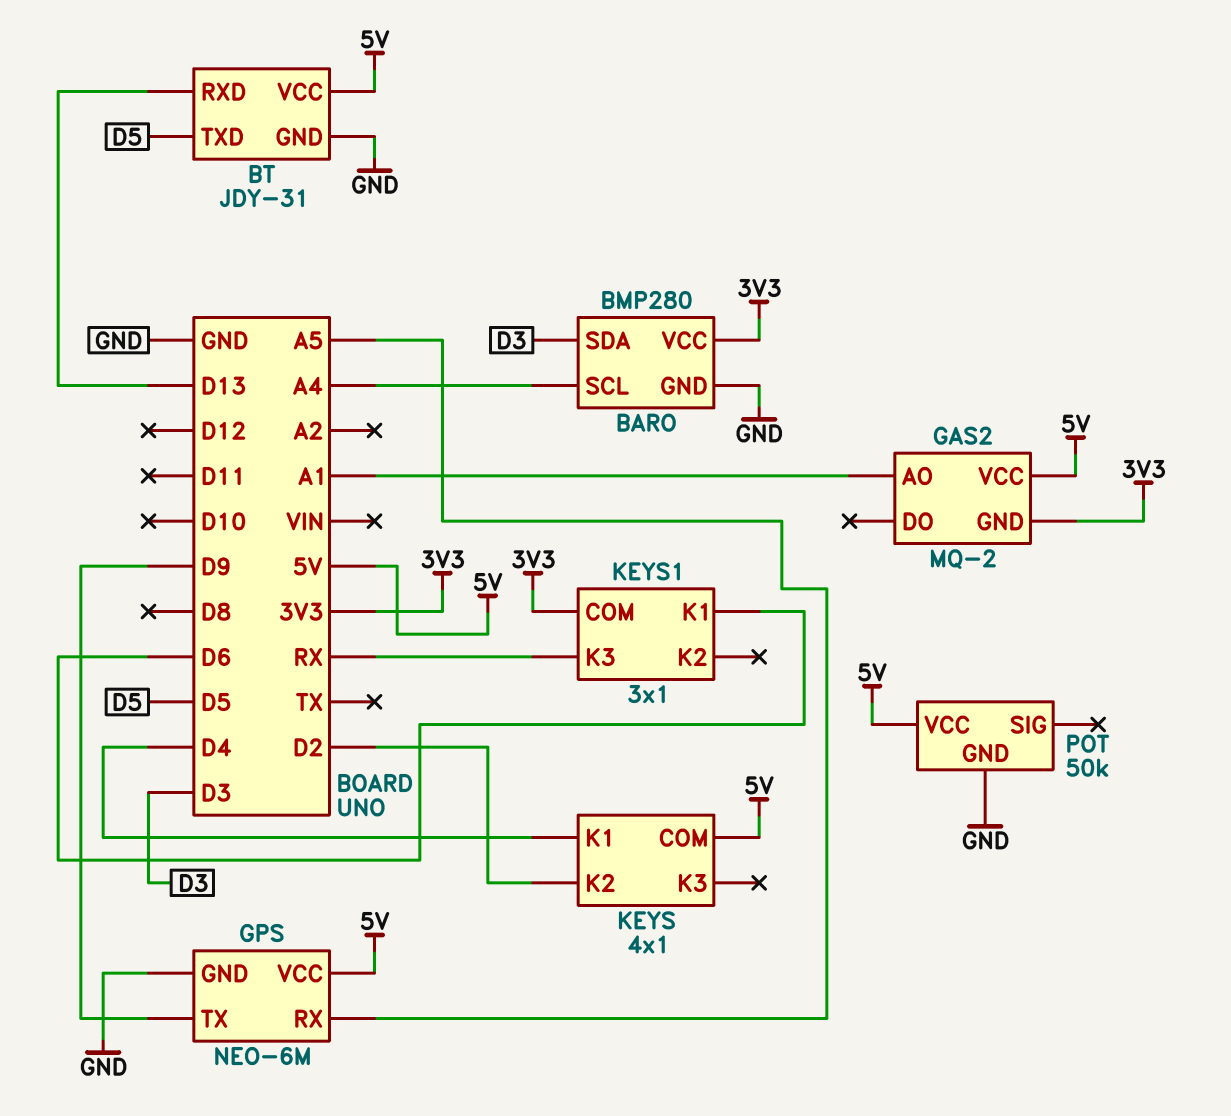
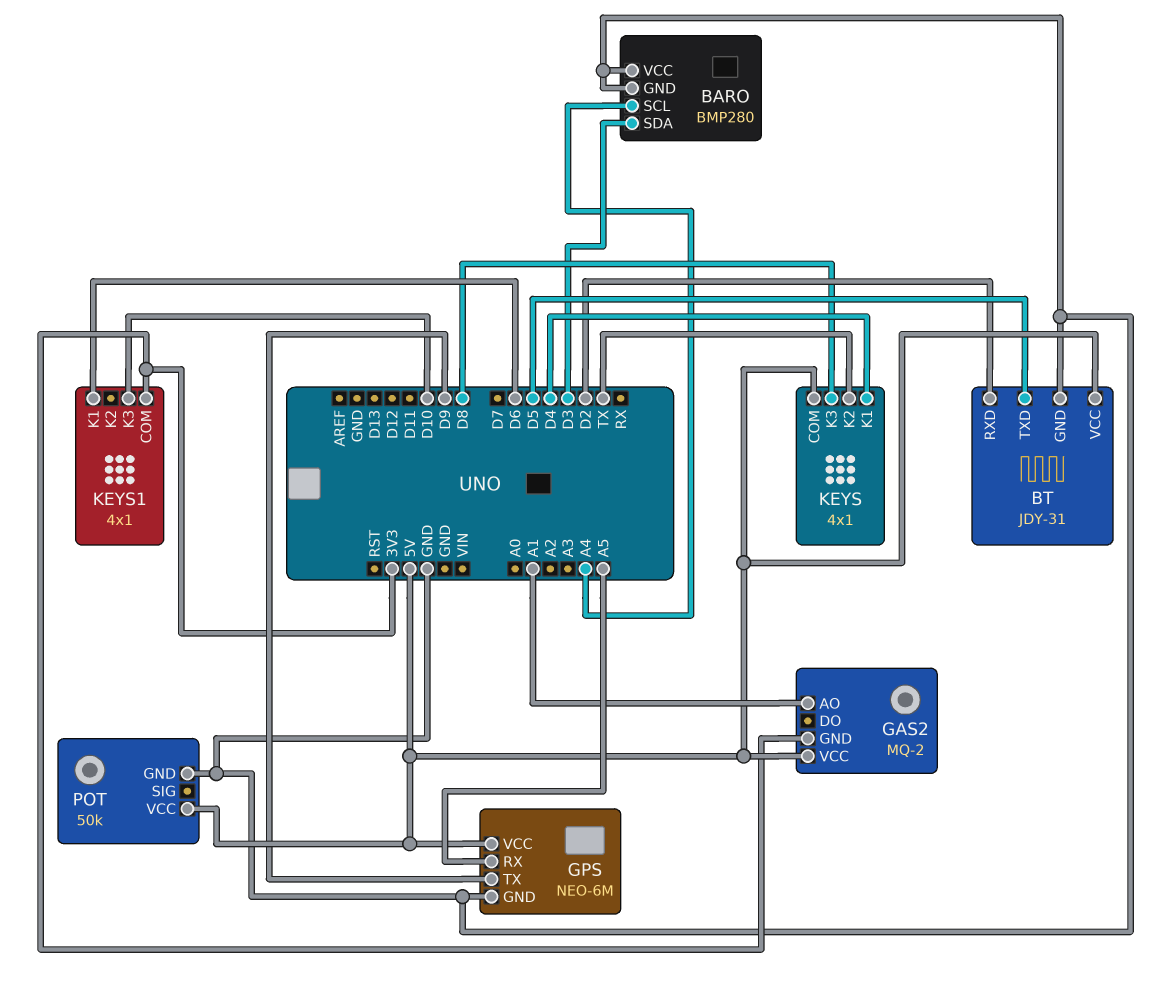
BARO pin VCC: 3V3 -> GND
BT pin RXD: D13 -> D2
KEYS pin K2: D2 -> TX
KEYS pin K3: none -> D8
KEYS1: 3x1 -> 4x1
KEYS1 pin K3: RX -> D10

